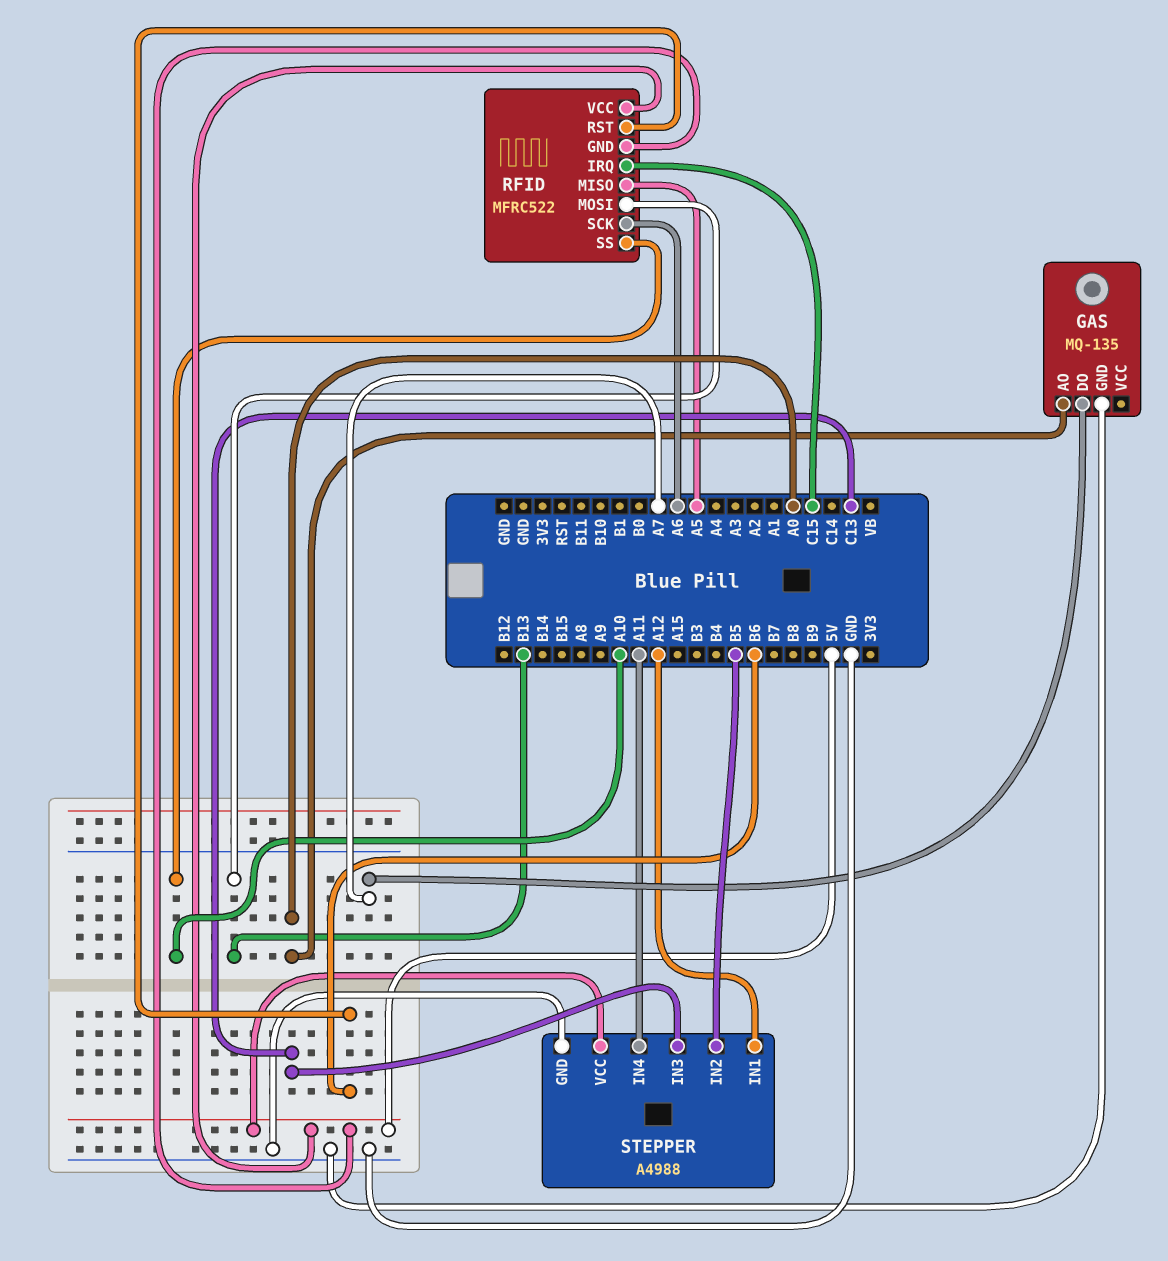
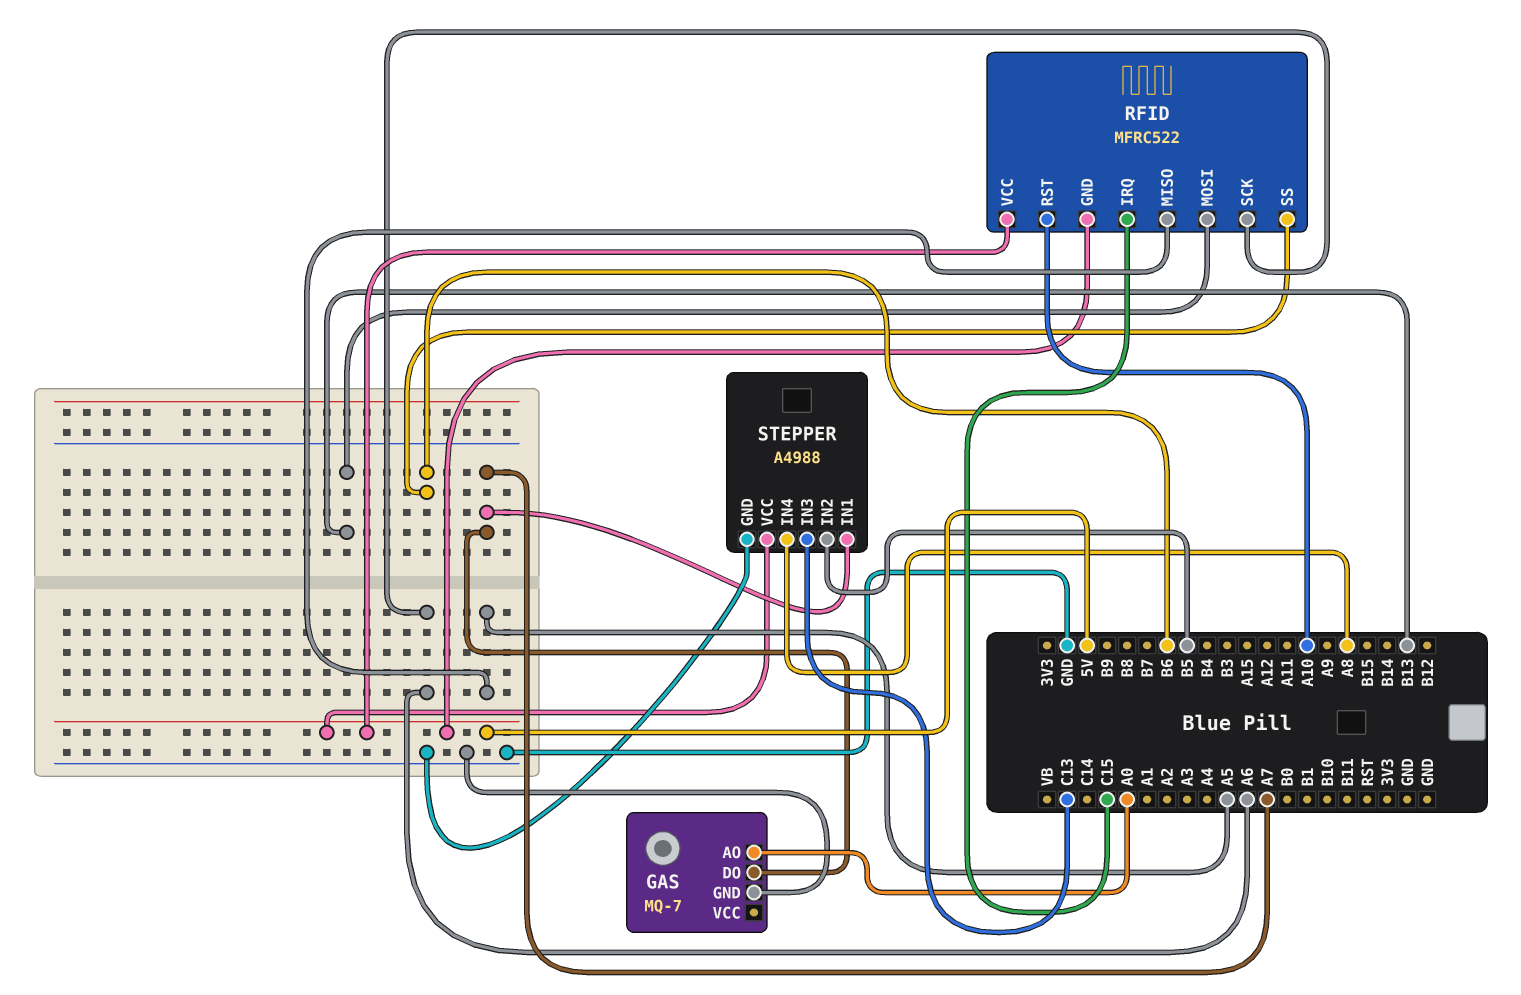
GAS: MQ-135 -> MQ-7
RFID pin RST: B6 -> A10
RFID pin SS: A10 -> B6
STEPPER pin IN1: A12 -> A7
STEPPER pin IN4: A11 -> A8

